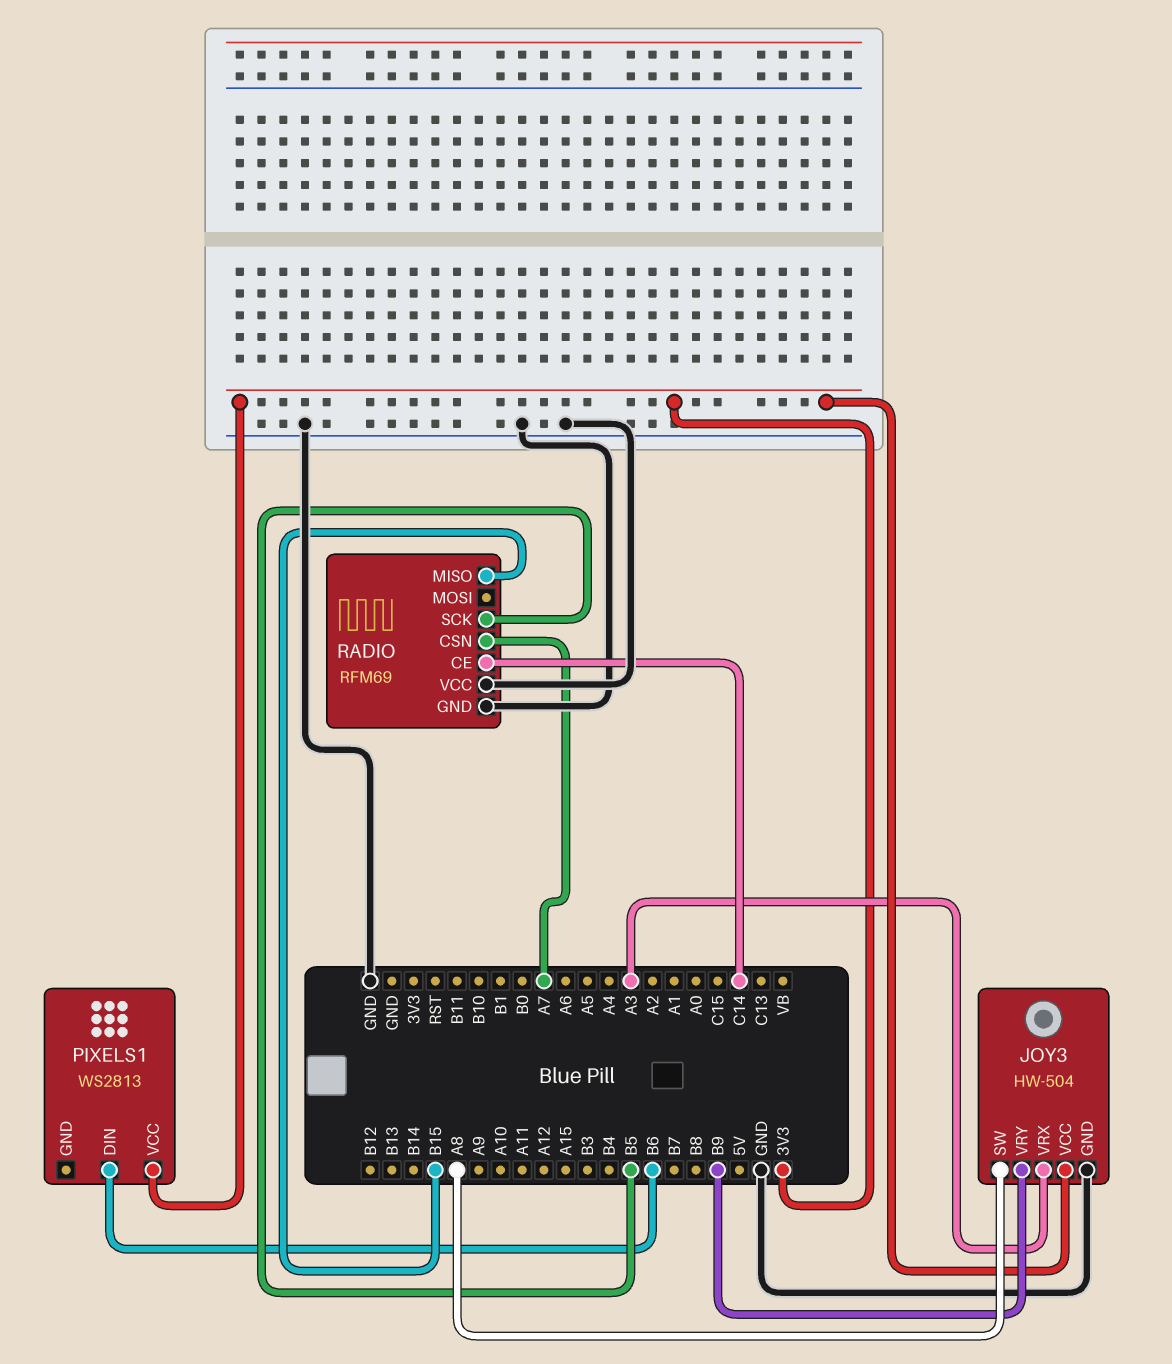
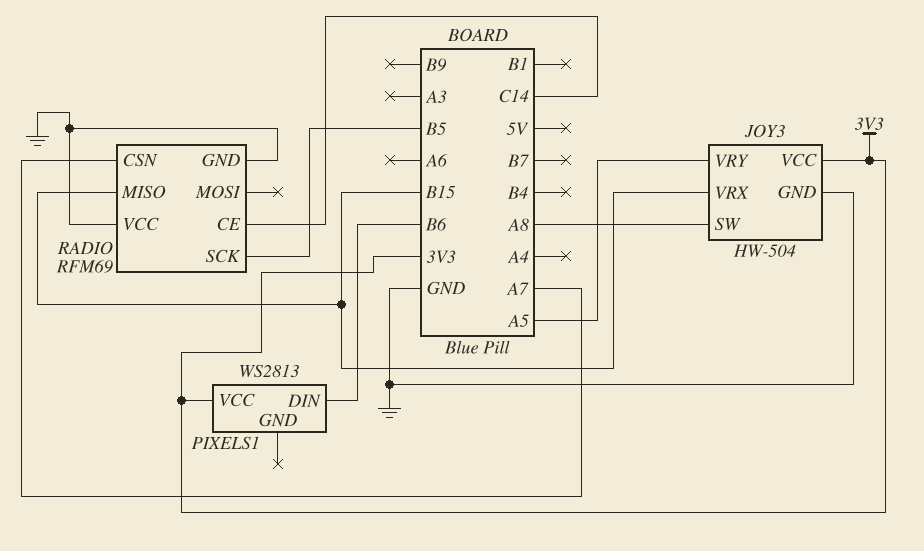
JOY3 pin VRX: A3 -> B15
JOY3 pin VRY: B9 -> A5

